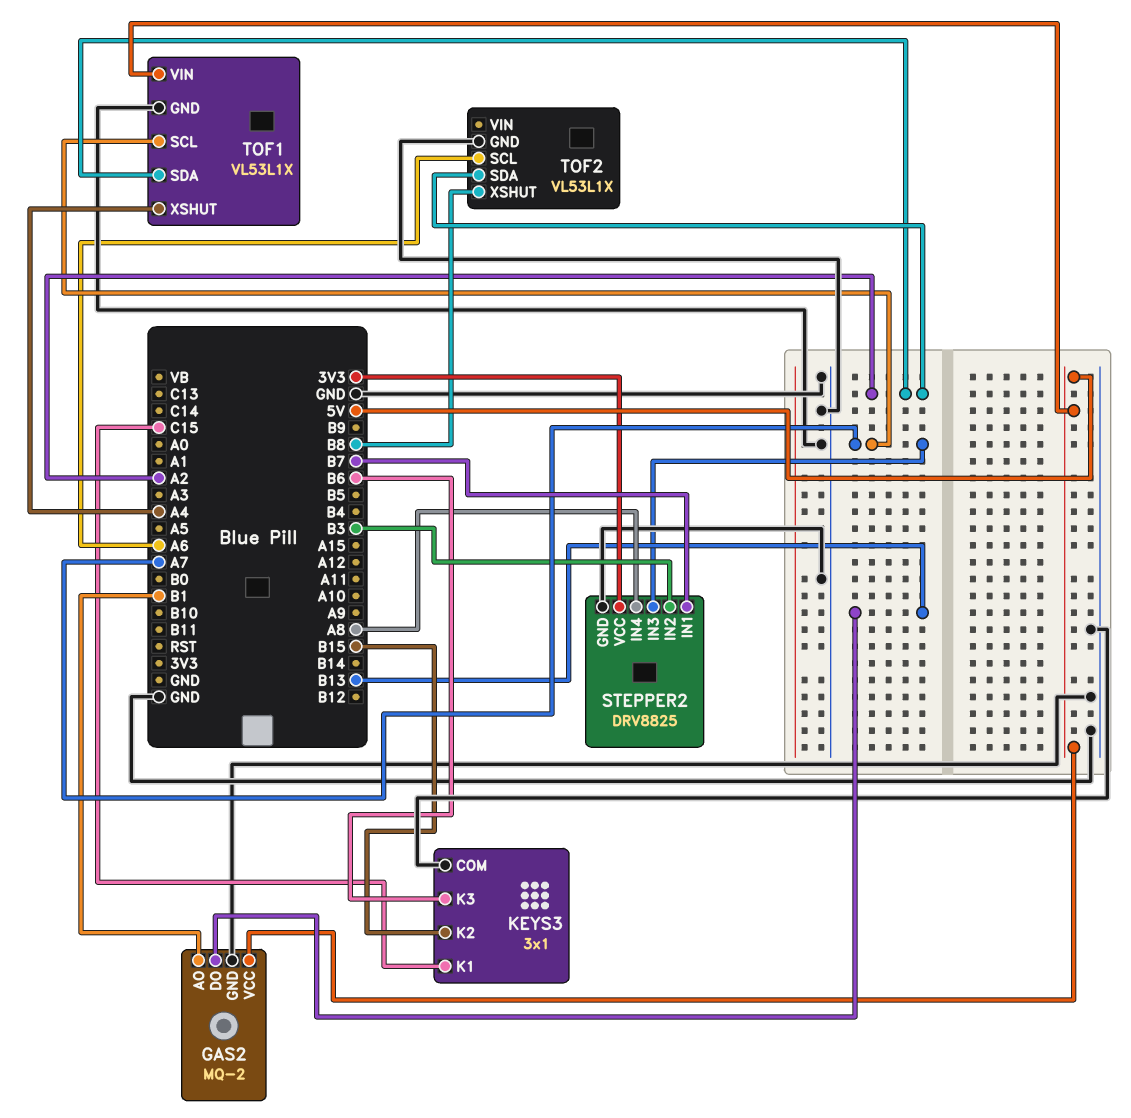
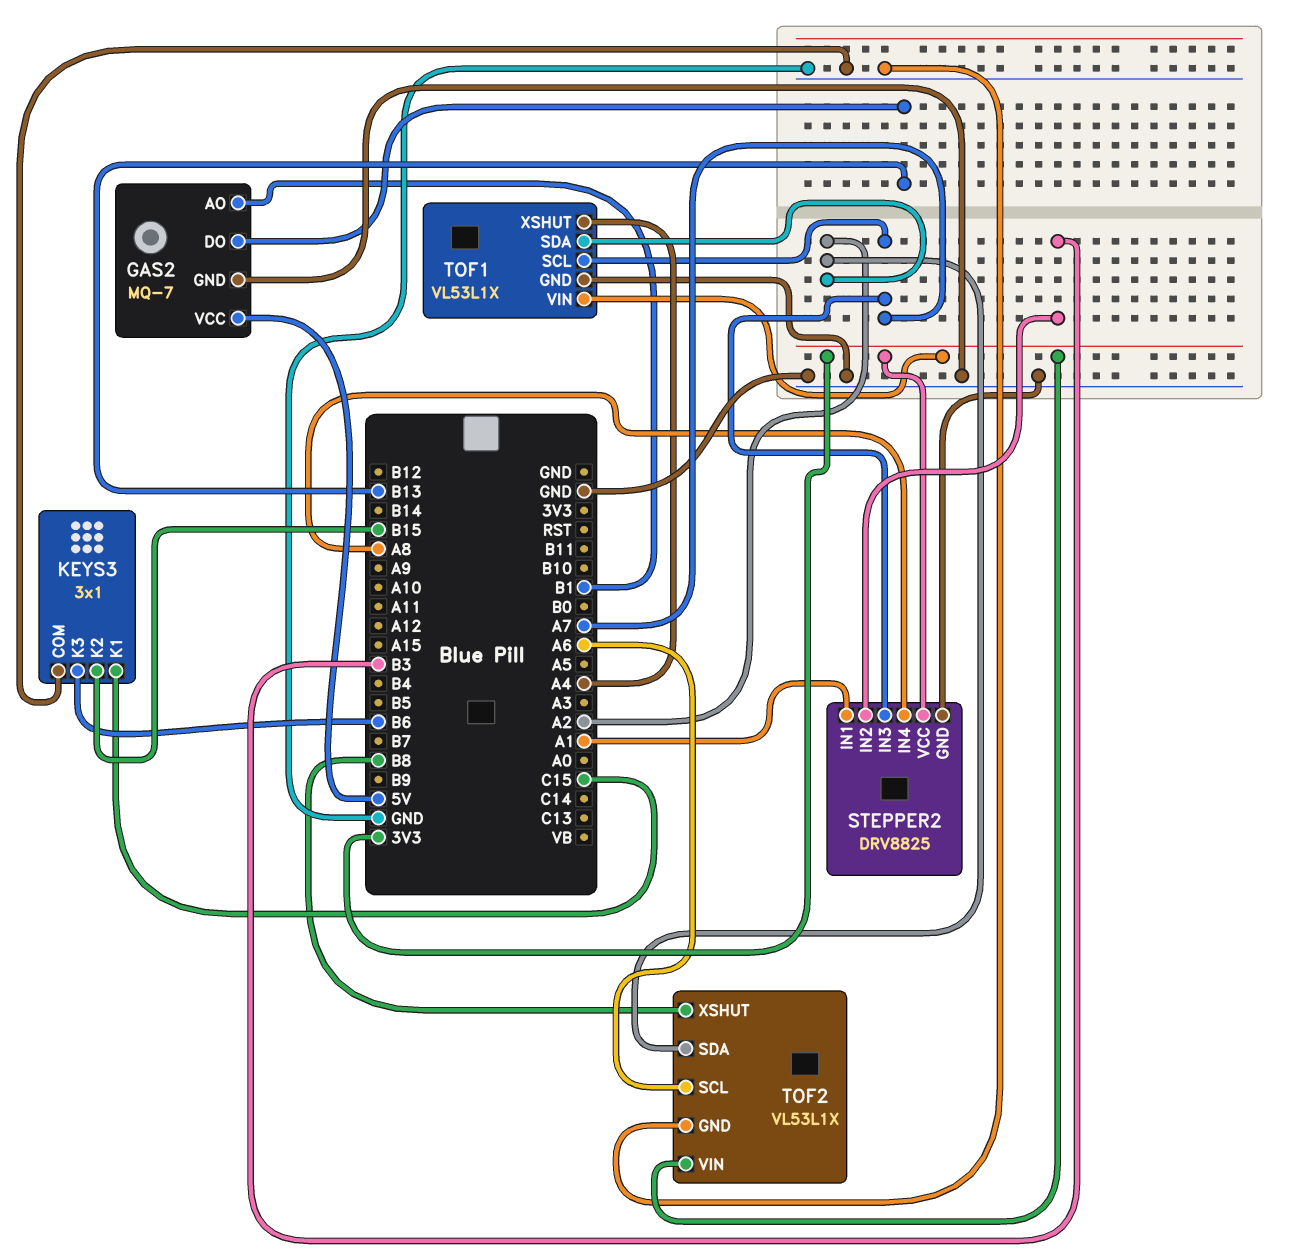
GAS2: MQ-2 -> MQ-7
STEPPER2 pin IN1: B7 -> A1
TOF1 pin VIN: 5V -> 3V3
TOF2 pin VIN: none -> 3V3

